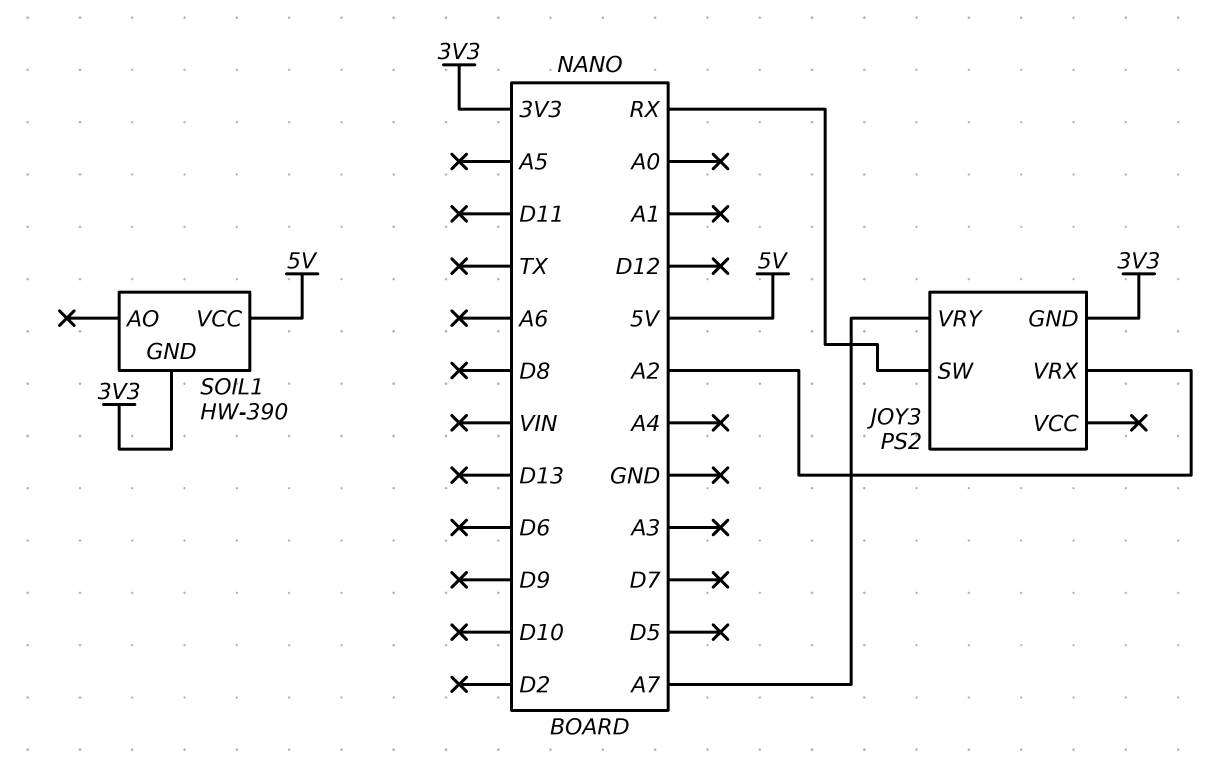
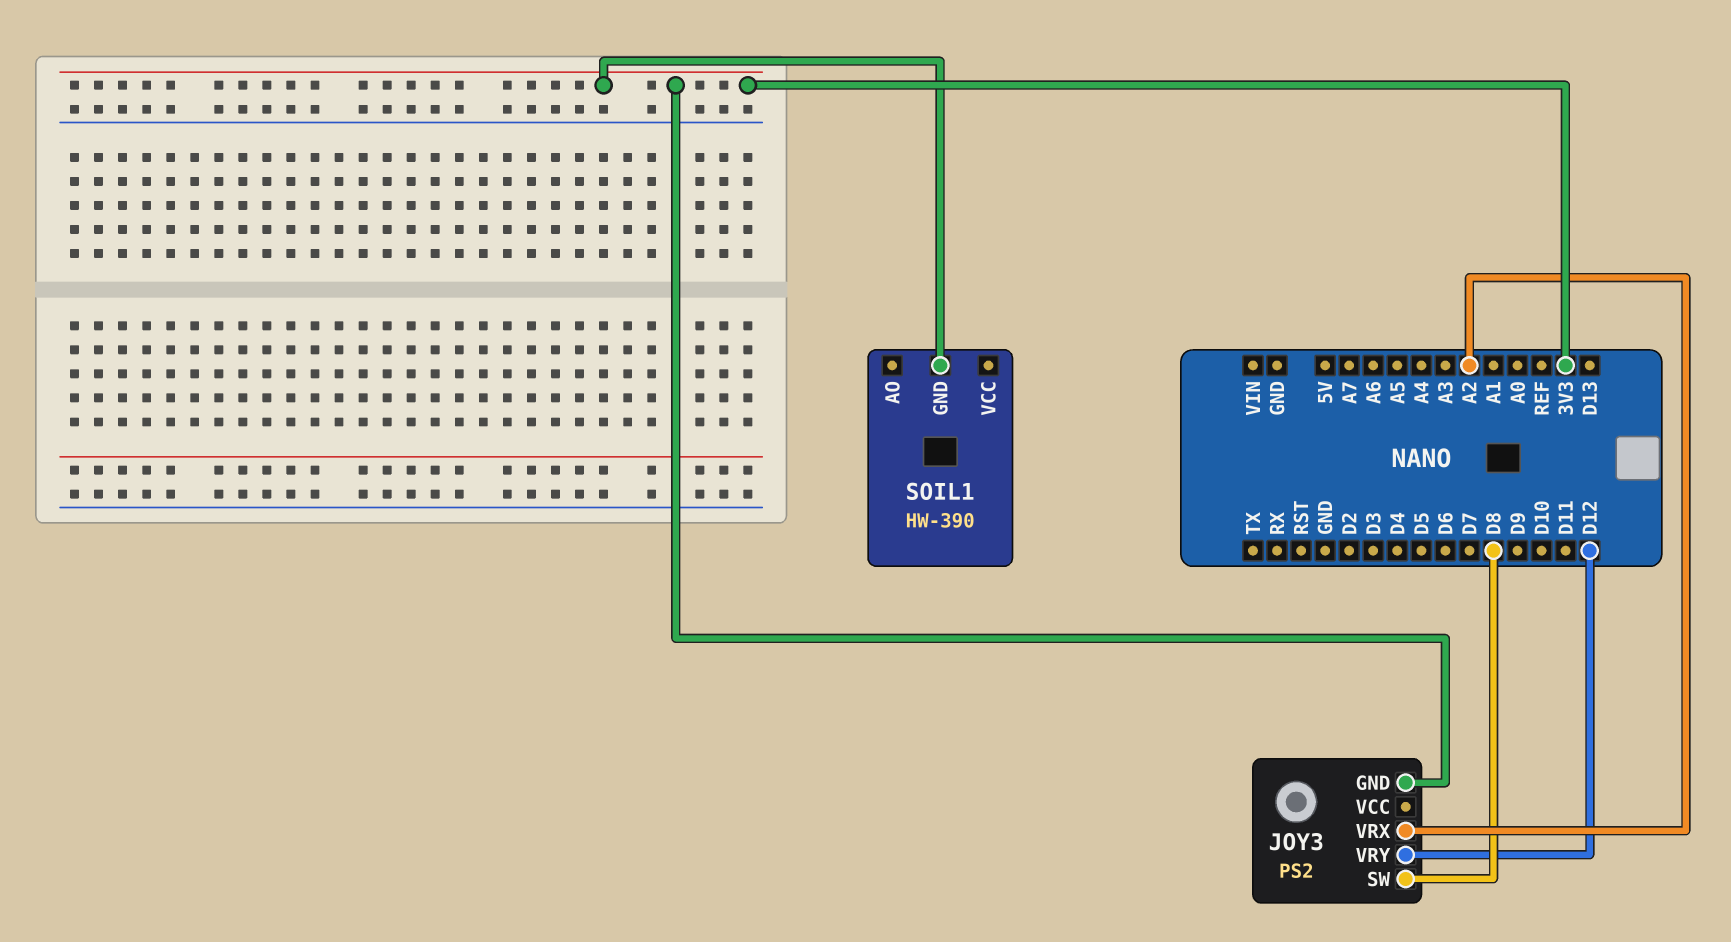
JOY3 pin SW: RX -> D8
JOY3 pin VRY: A7 -> D12
SOIL1 pin VCC: 5V -> none

